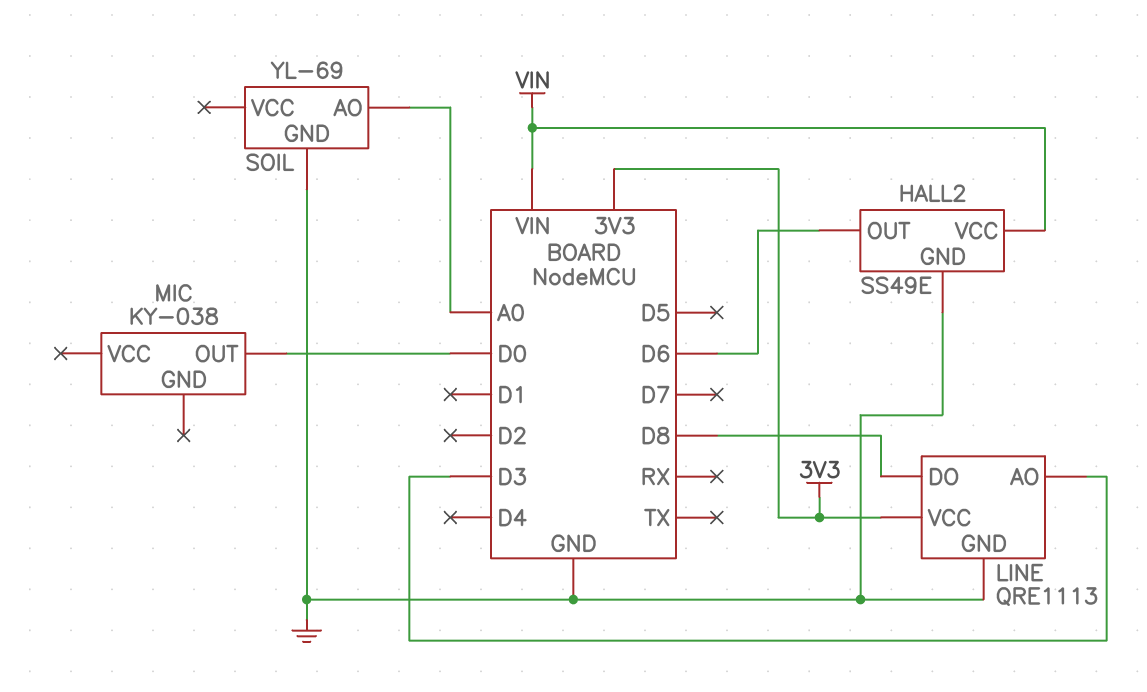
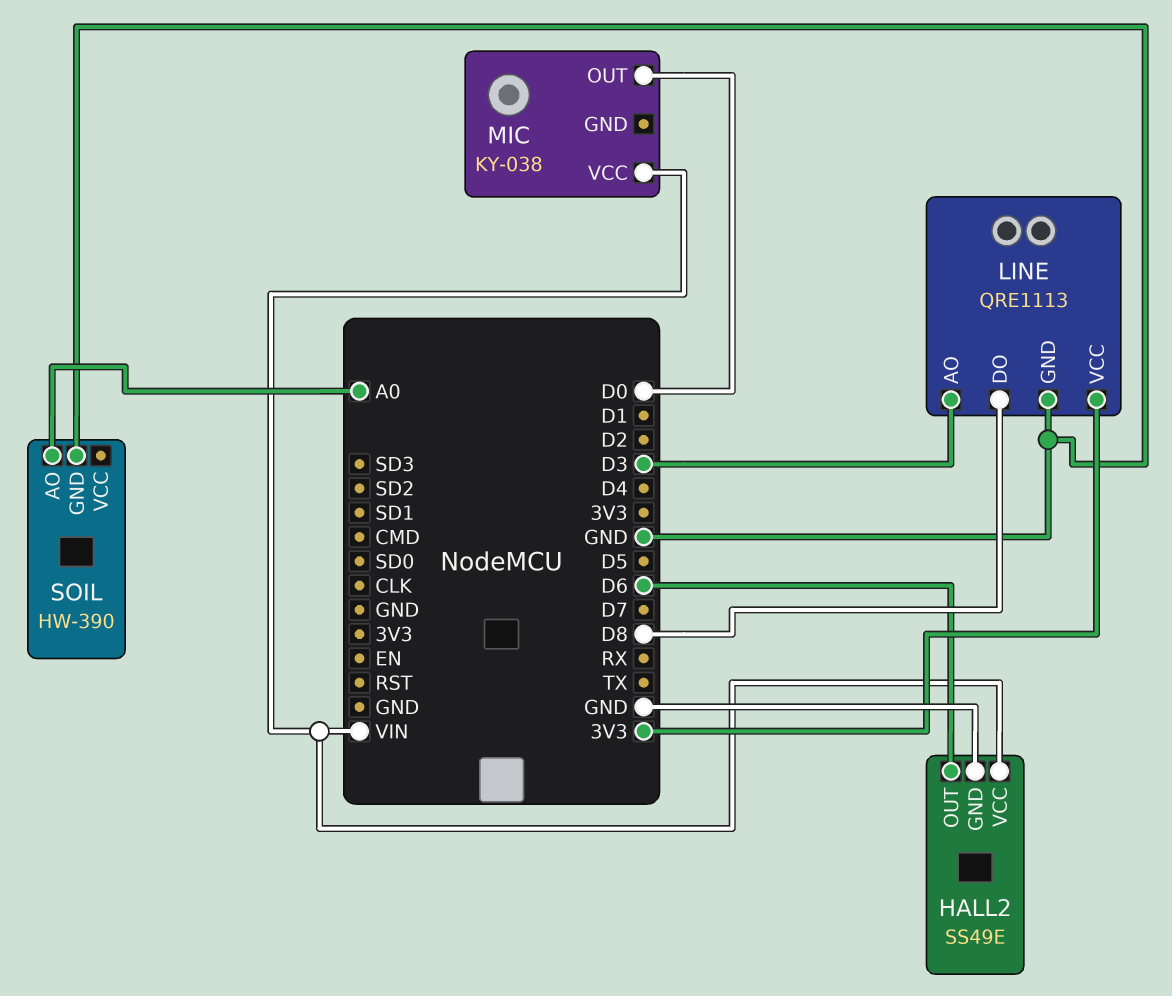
MIC pin VCC: none -> VIN
SOIL: YL-69 -> HW-390

